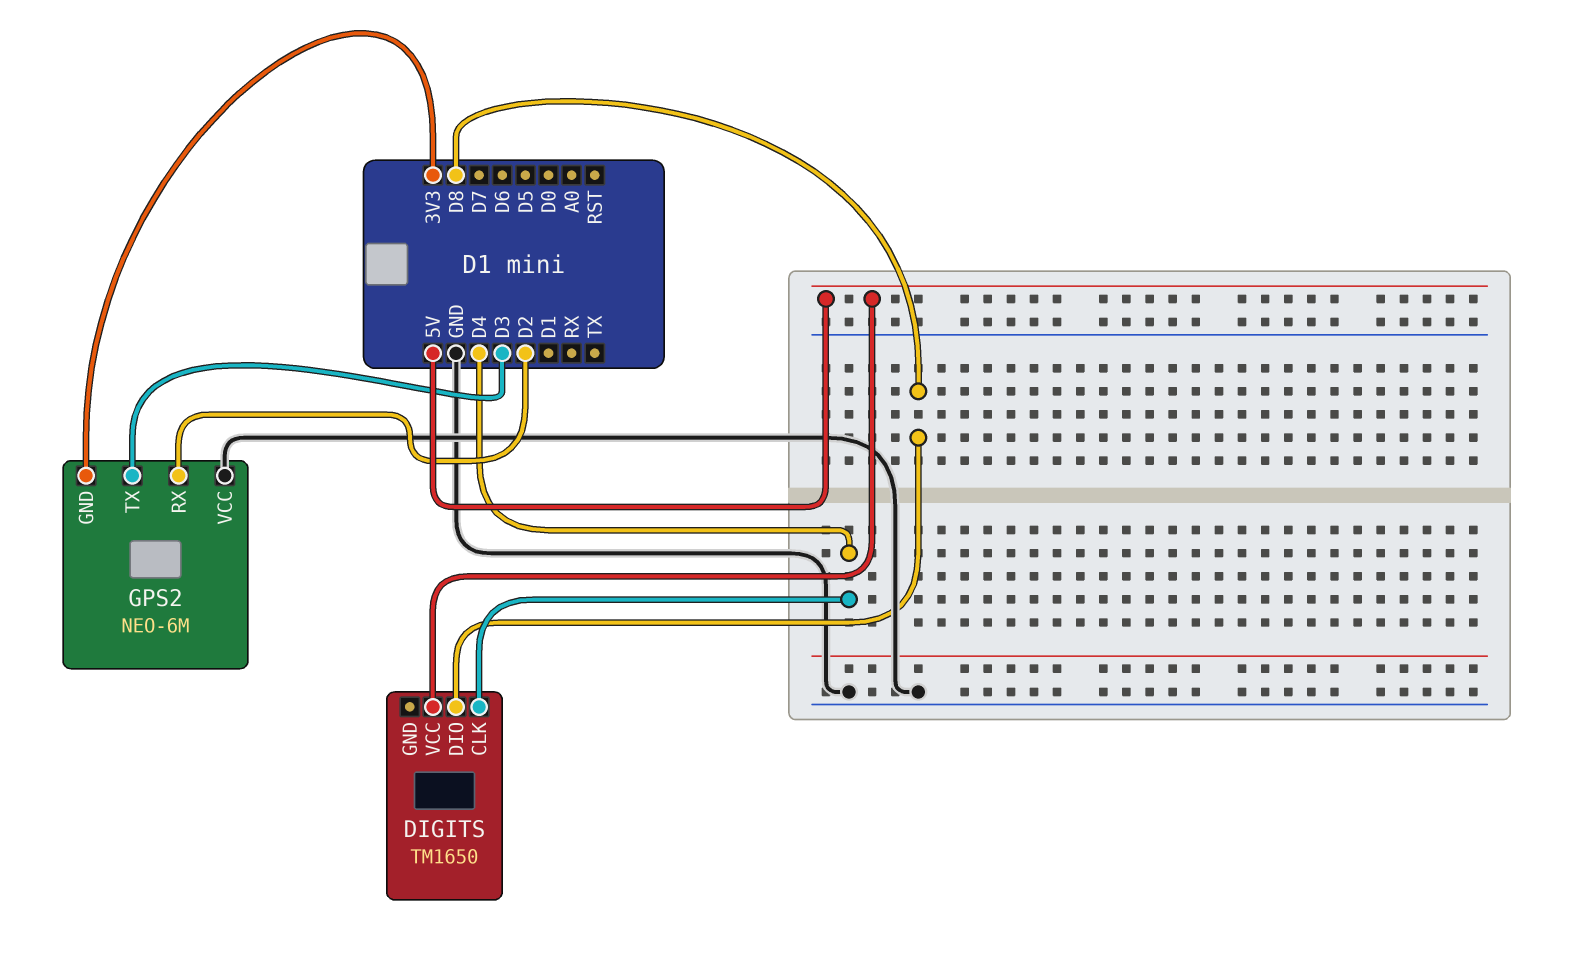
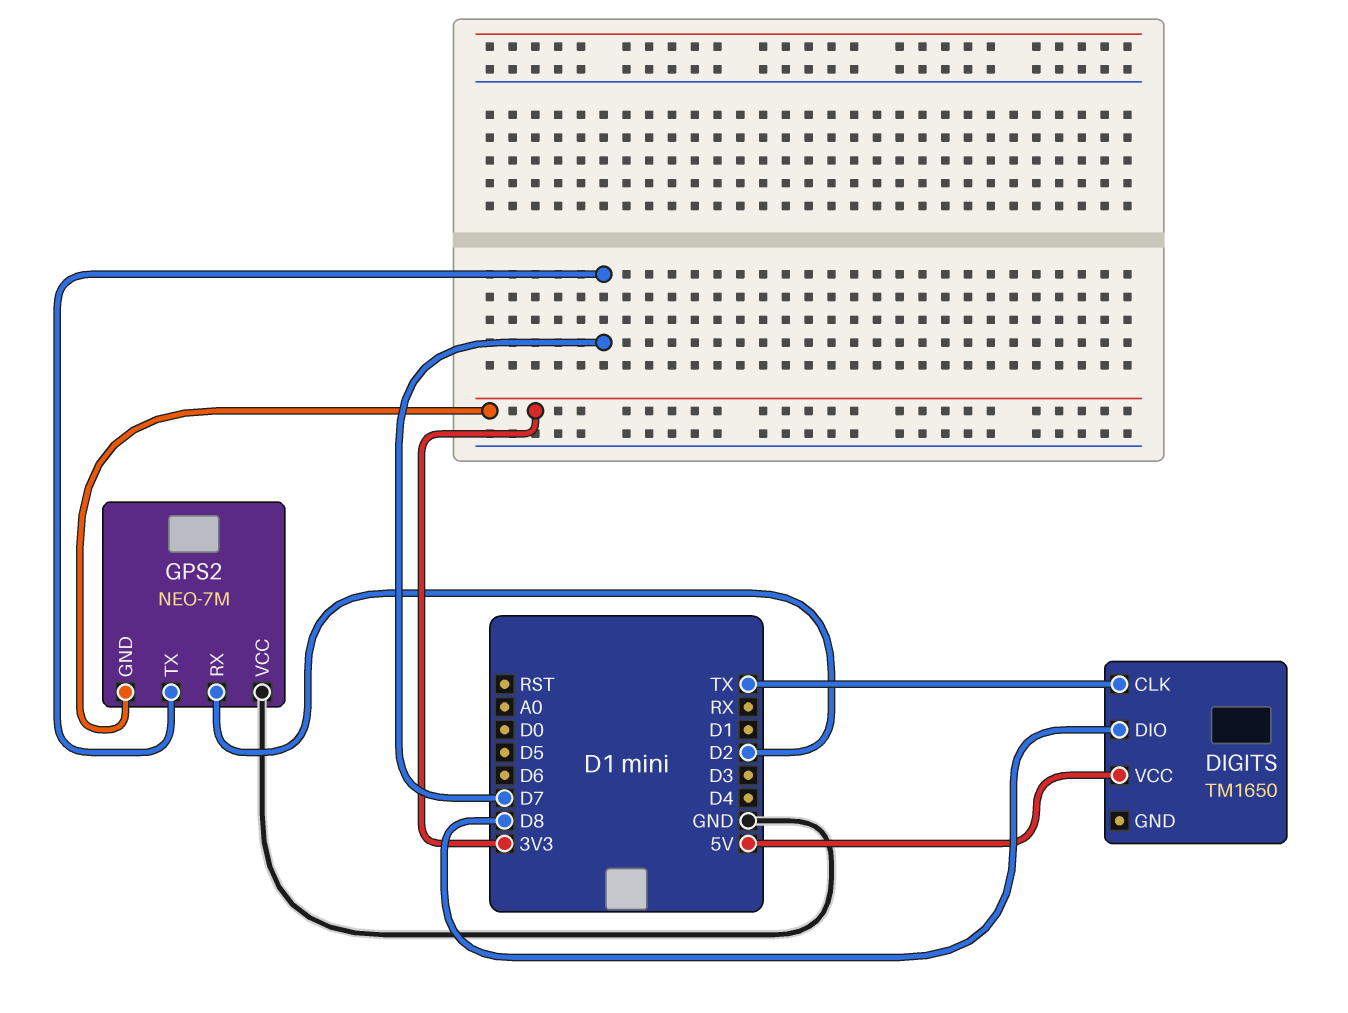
DIGITS pin CLK: D4 -> TX
GPS2: NEO-6M -> NEO-7M
GPS2 pin TX: D3 -> D7

